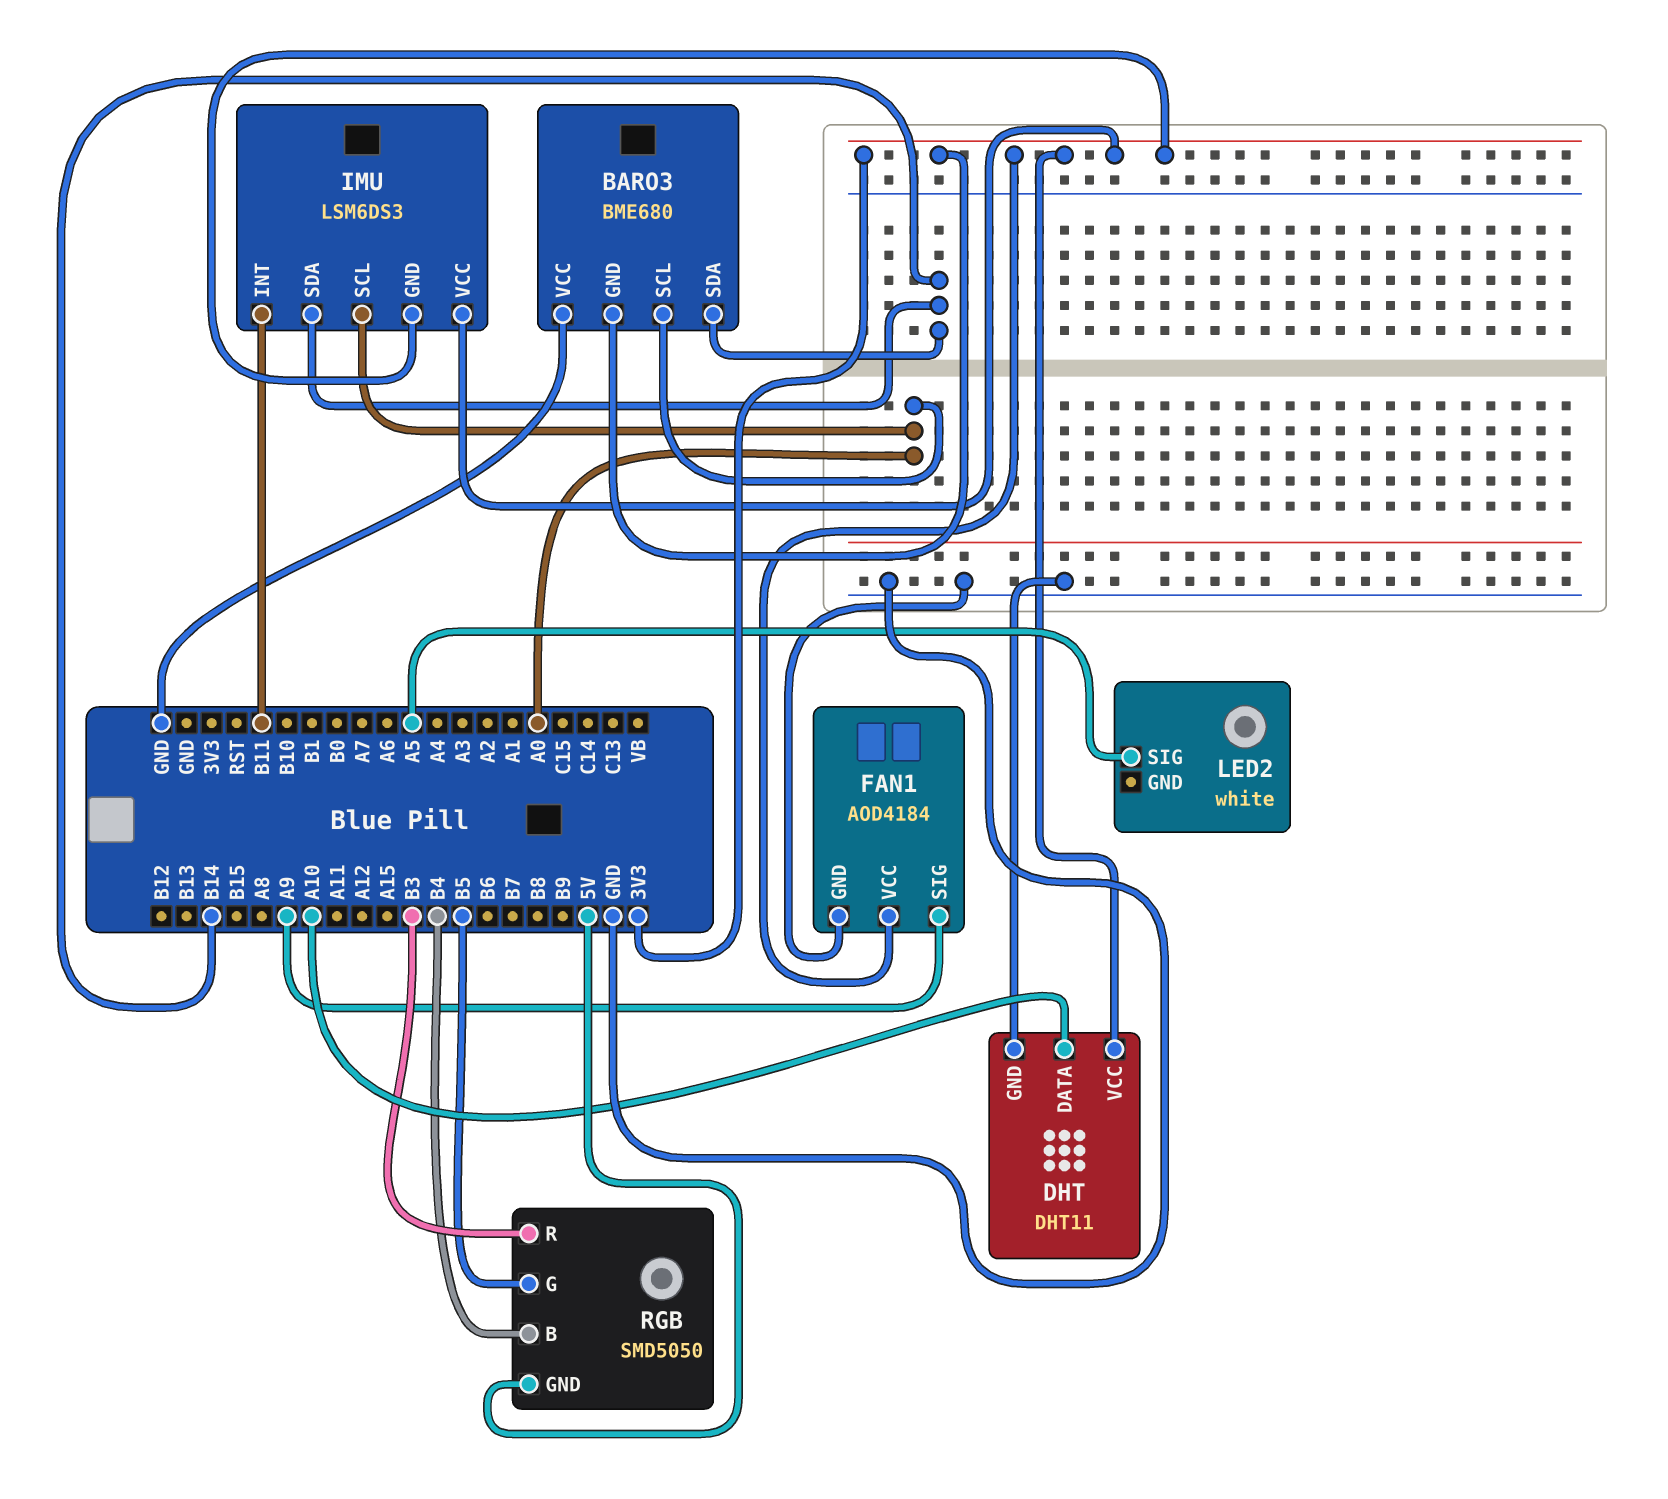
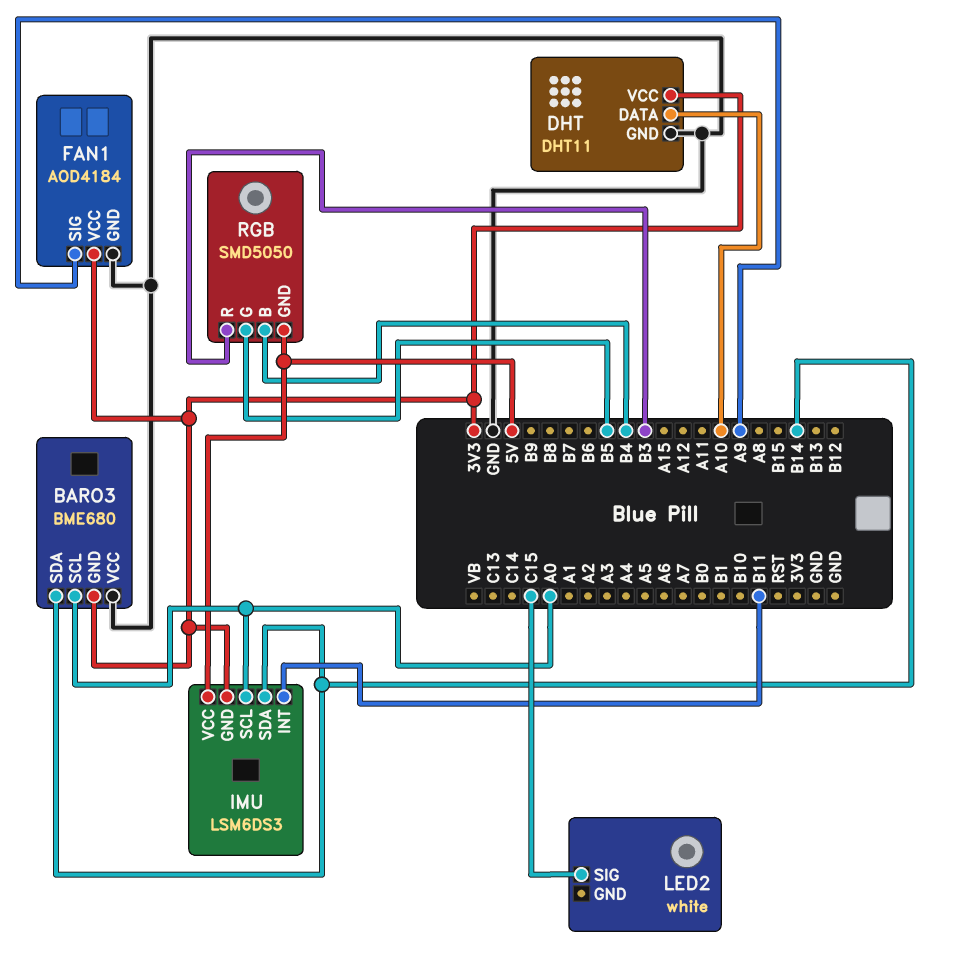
IMU pin VCC: 3V3 -> 5V
LED2 pin SIG: A5 -> C15

